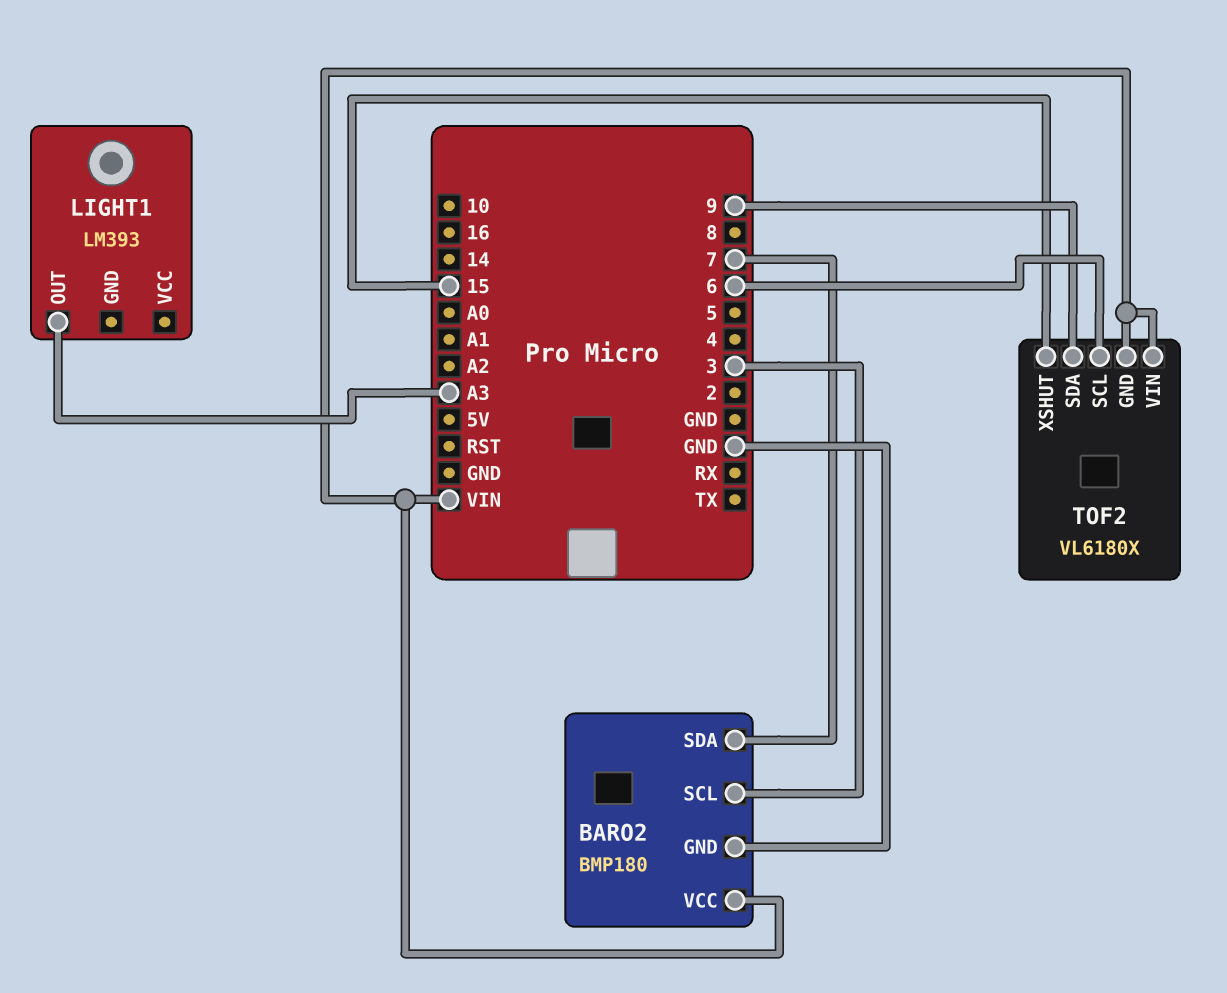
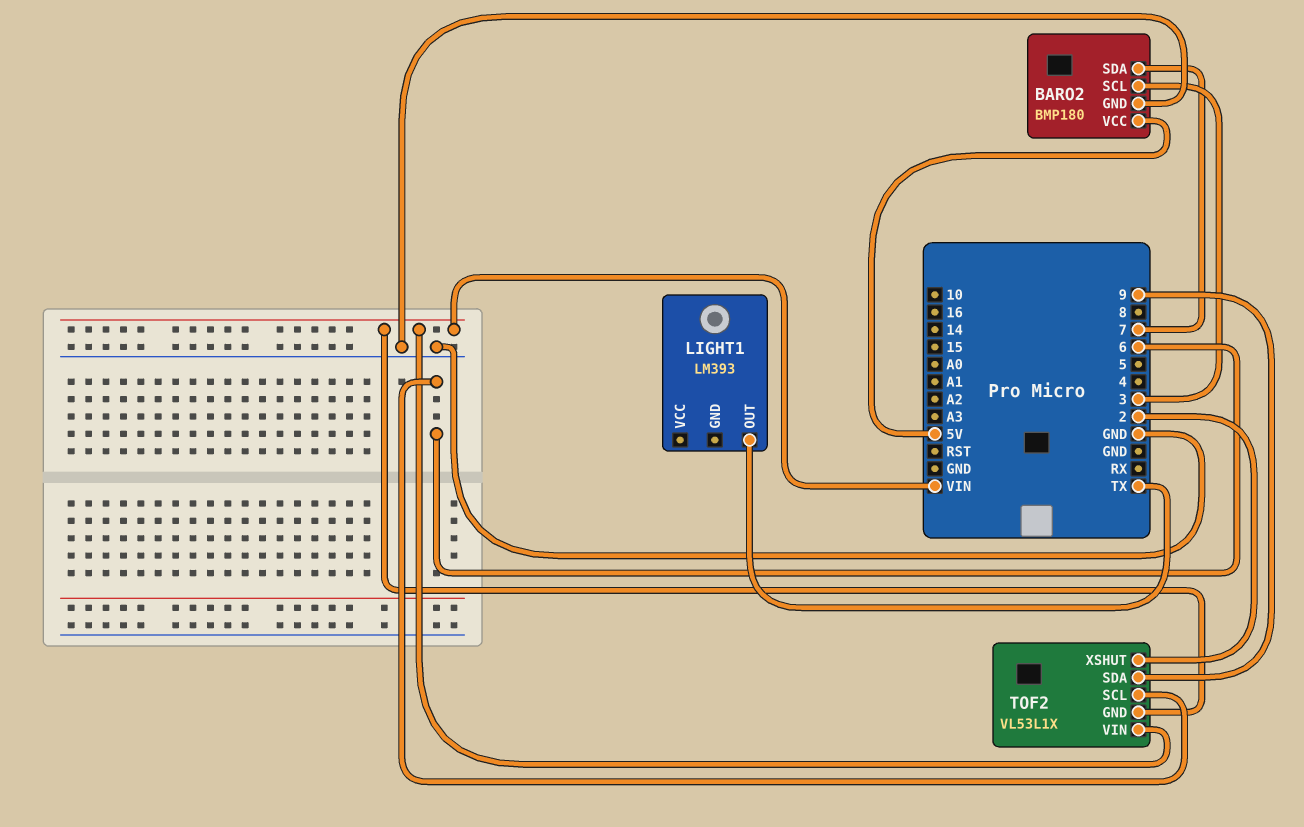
BARO2 pin VCC: VIN -> 5V
LIGHT1 pin OUT: A3 -> TX
TOF2: VL6180X -> VL53L1X
TOF2 pin XSHUT: 15 -> 2

